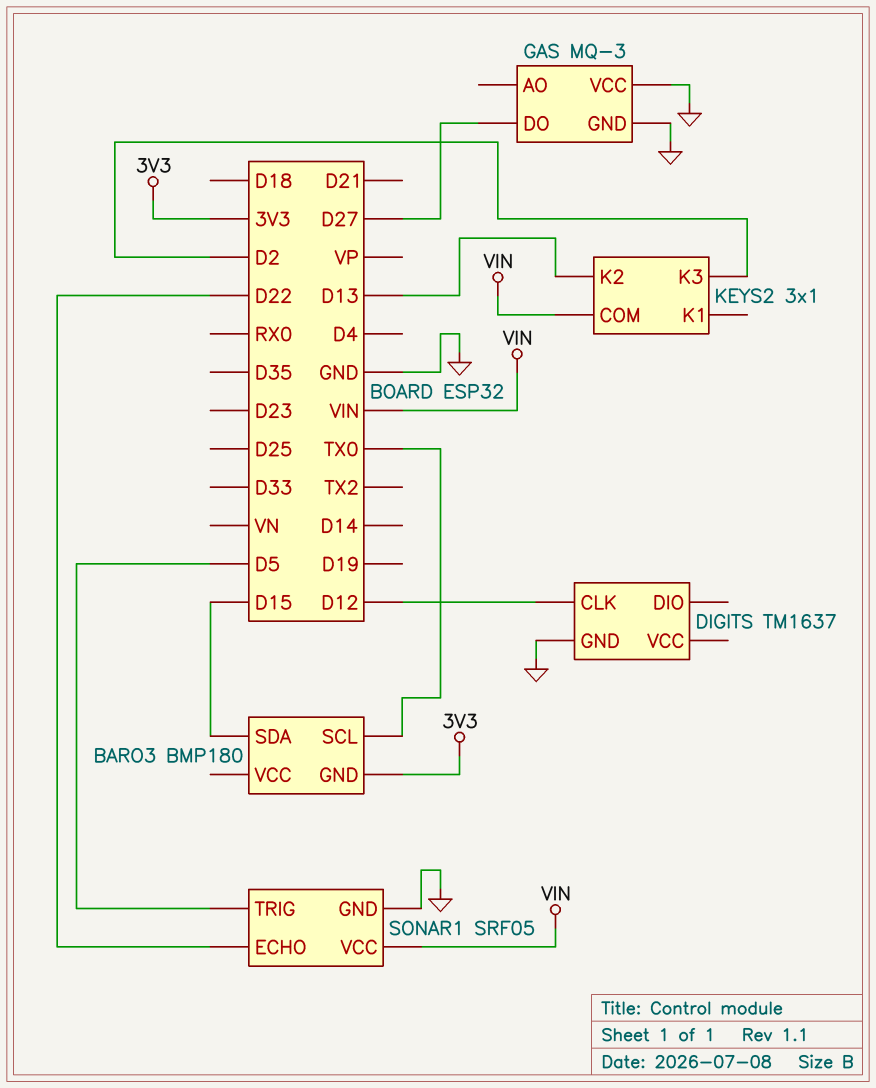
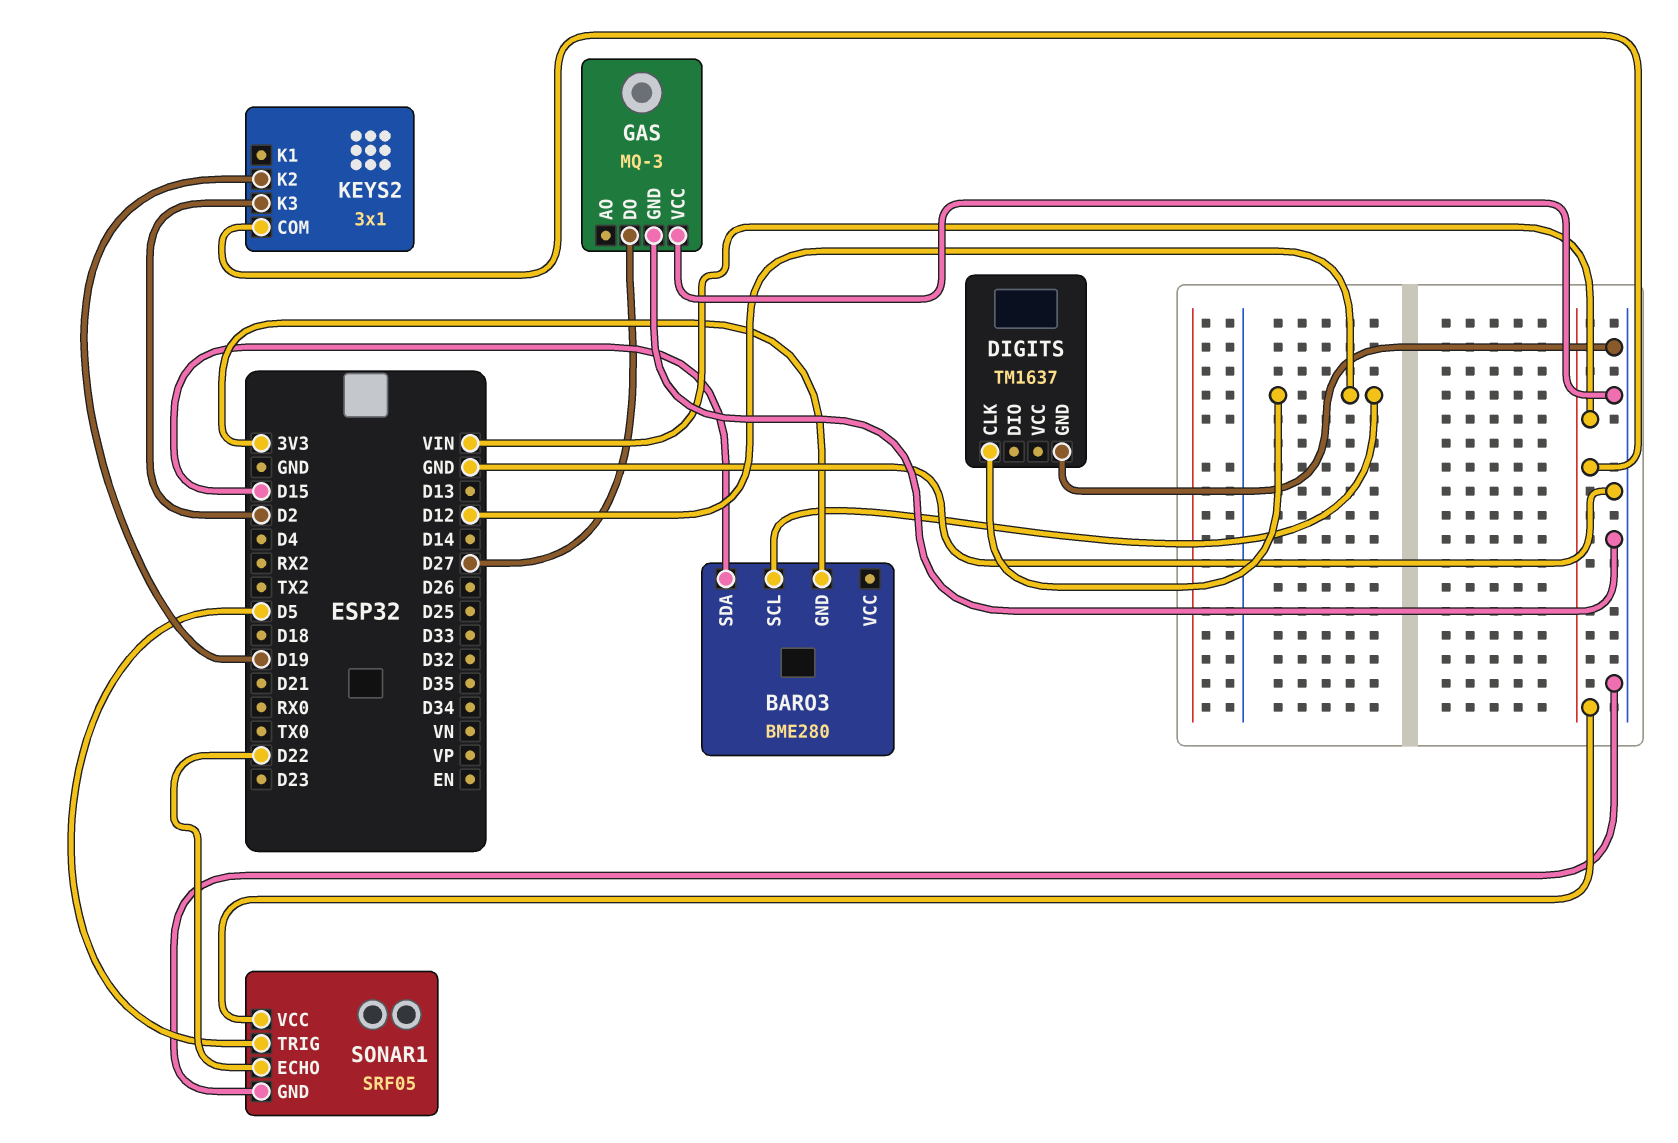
BARO3: BMP180 -> BME280
BARO3 pin SCL: TX0 -> D12
KEYS2 pin K2: D13 -> D19

